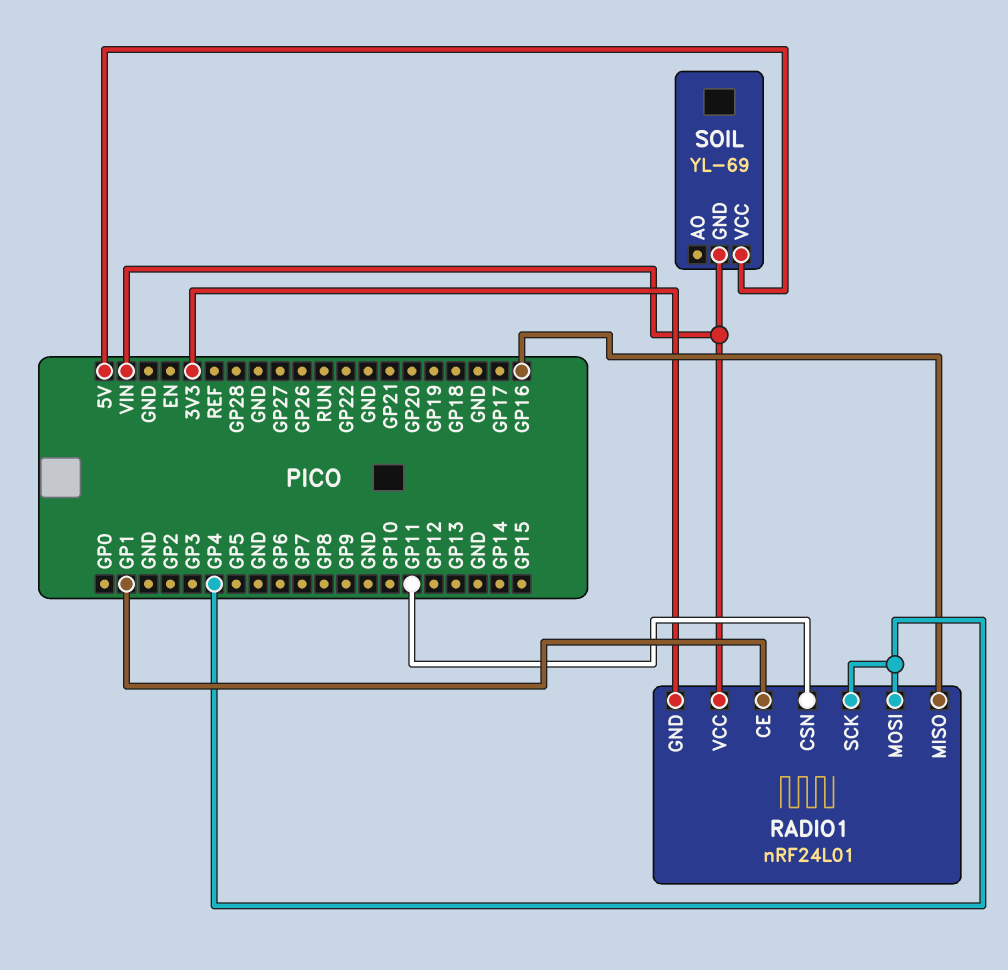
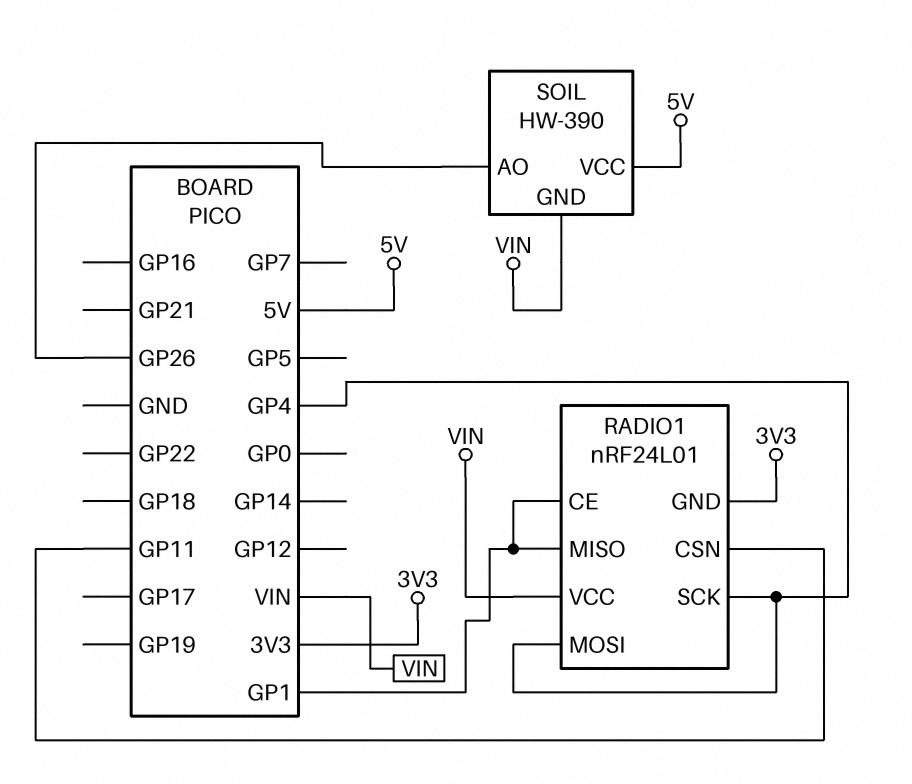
RADIO1 pin MISO: GP16 -> GP1
SOIL: YL-69 -> HW-390
SOIL pin AO: none -> GP26

